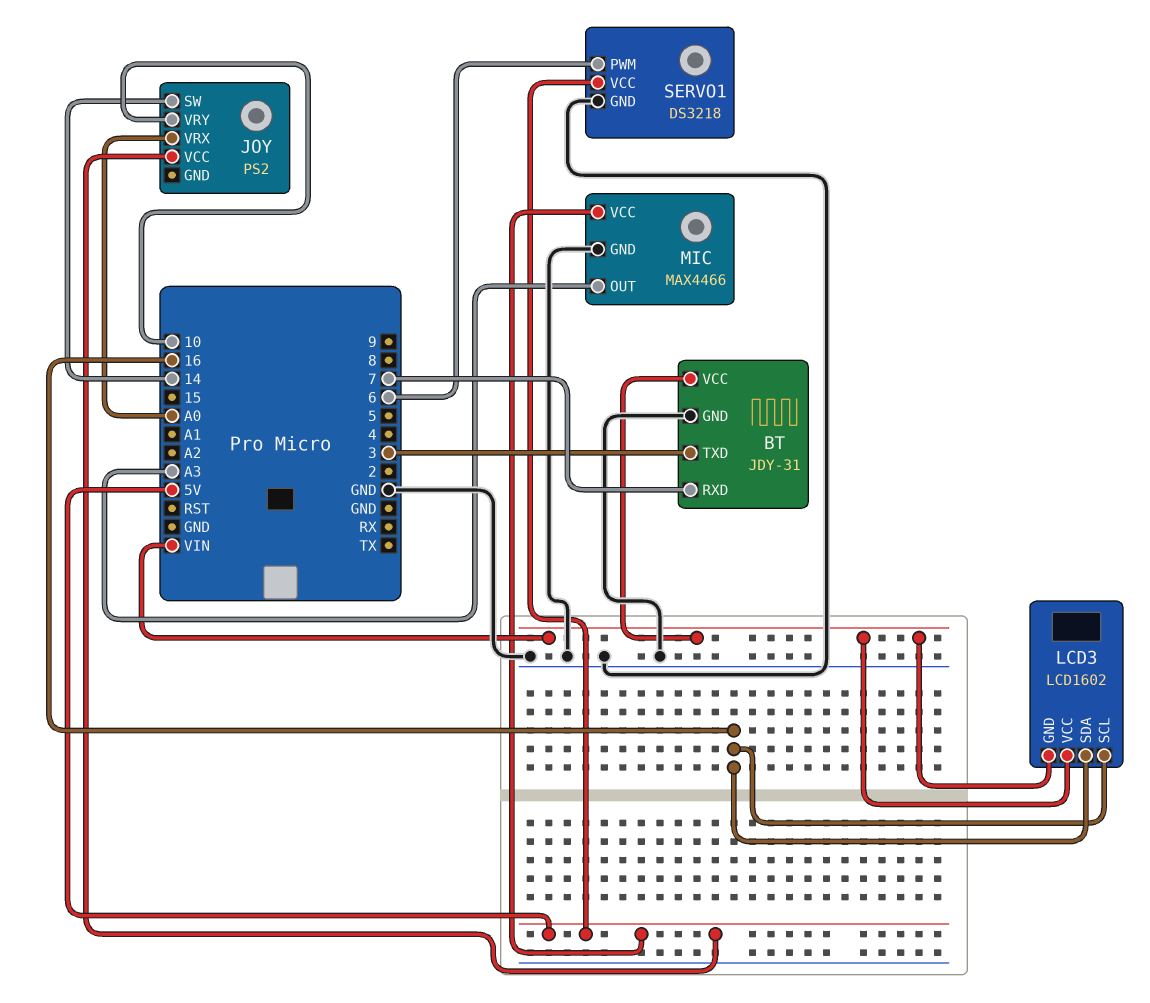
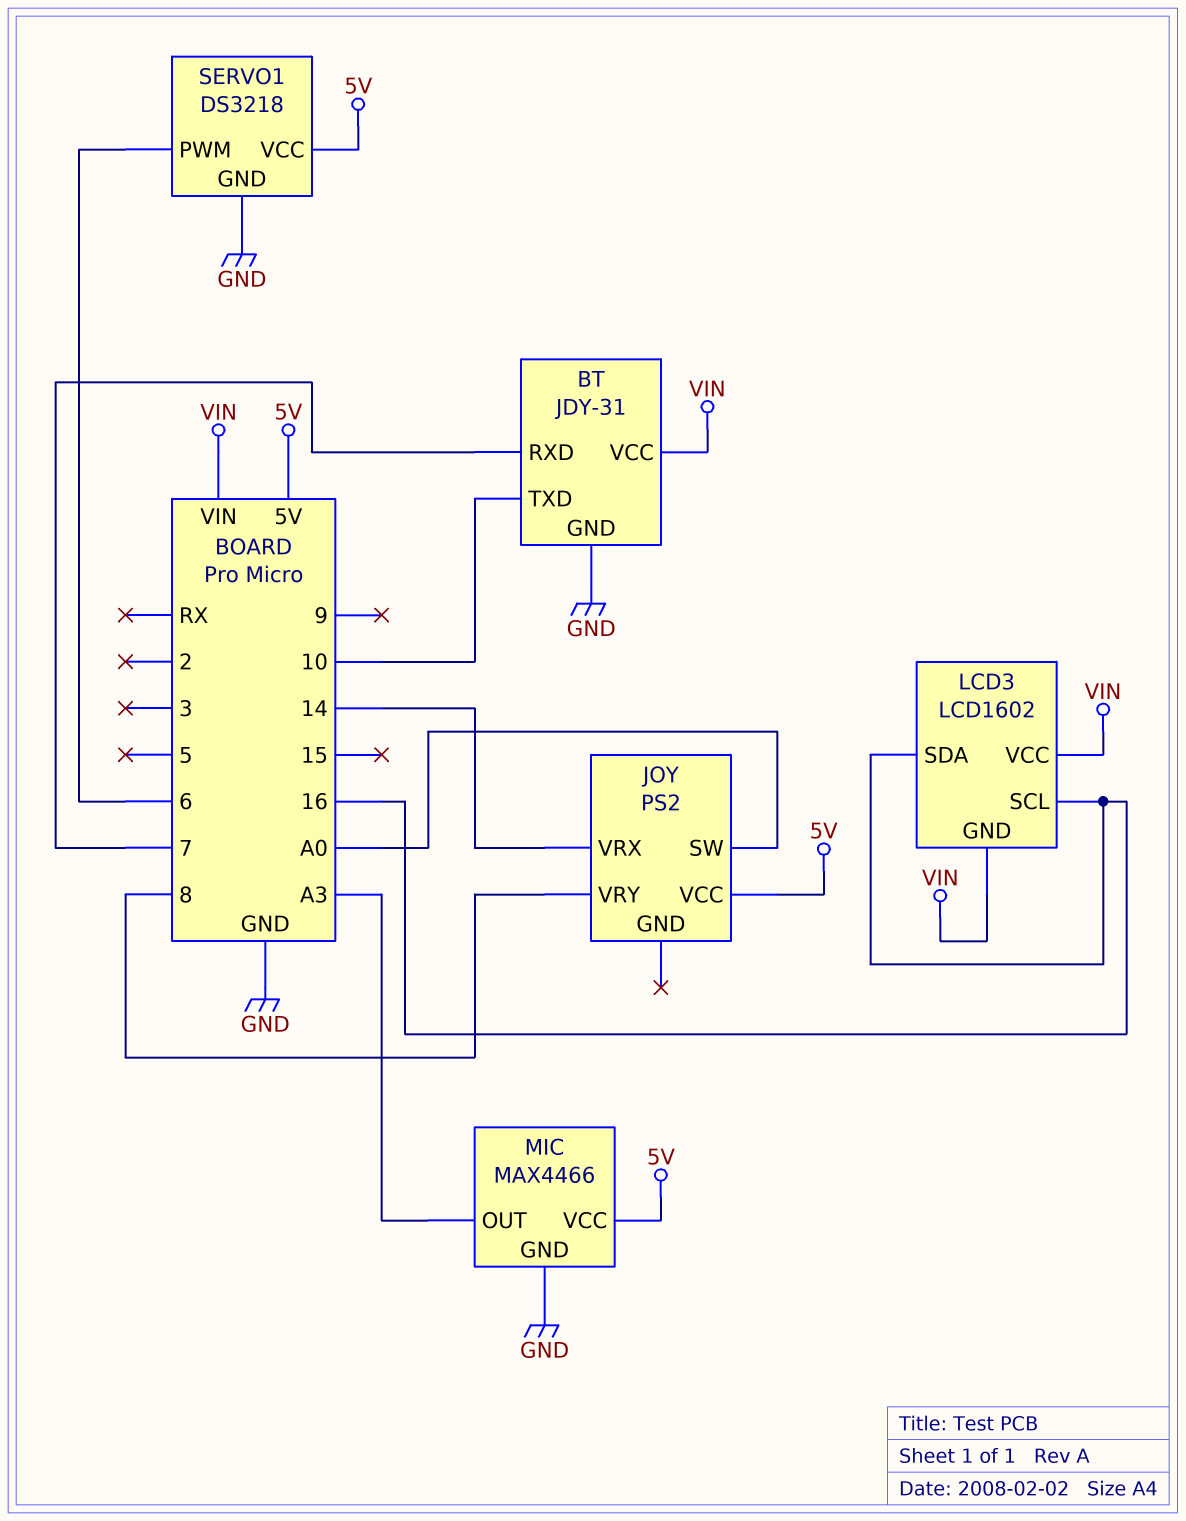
BT pin TXD: 3 -> 10
JOY pin SW: 14 -> A0
JOY pin VRX: A0 -> 14
JOY pin VRY: 10 -> 8

